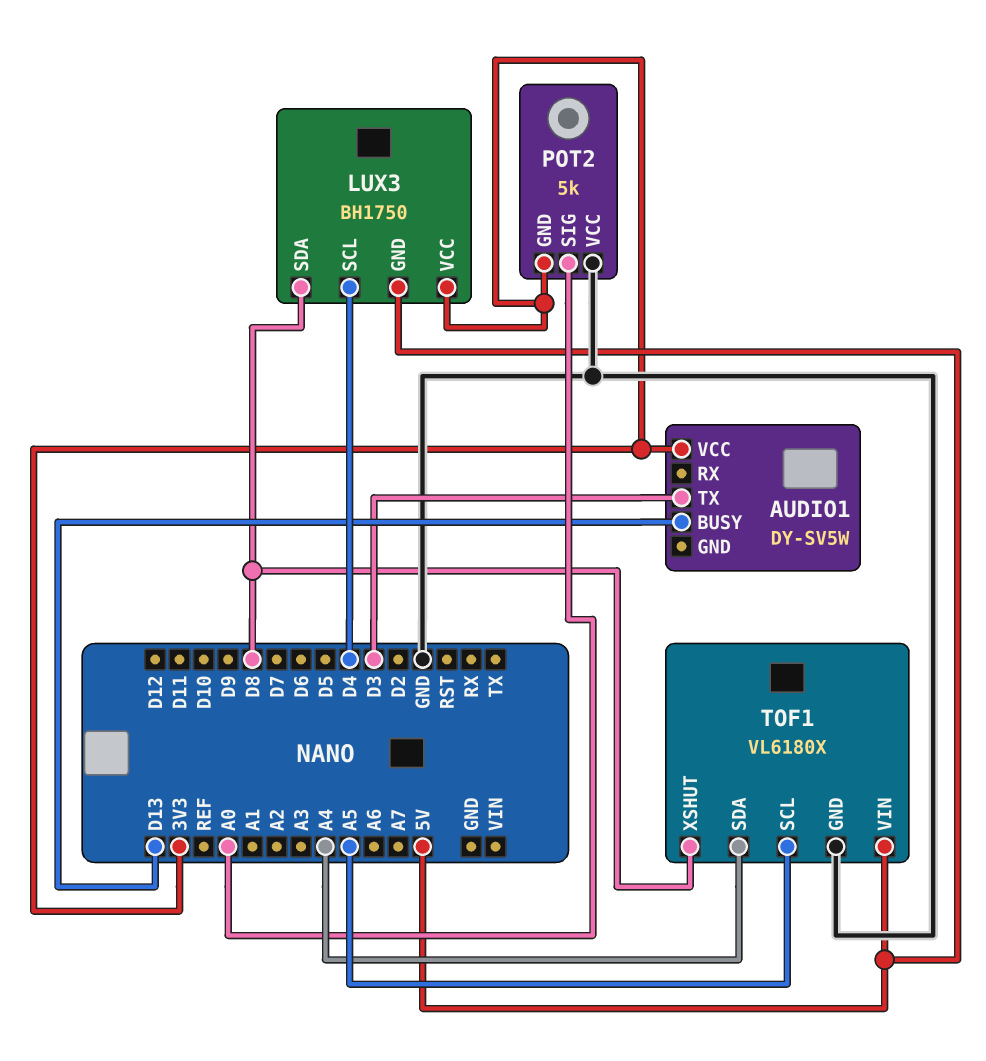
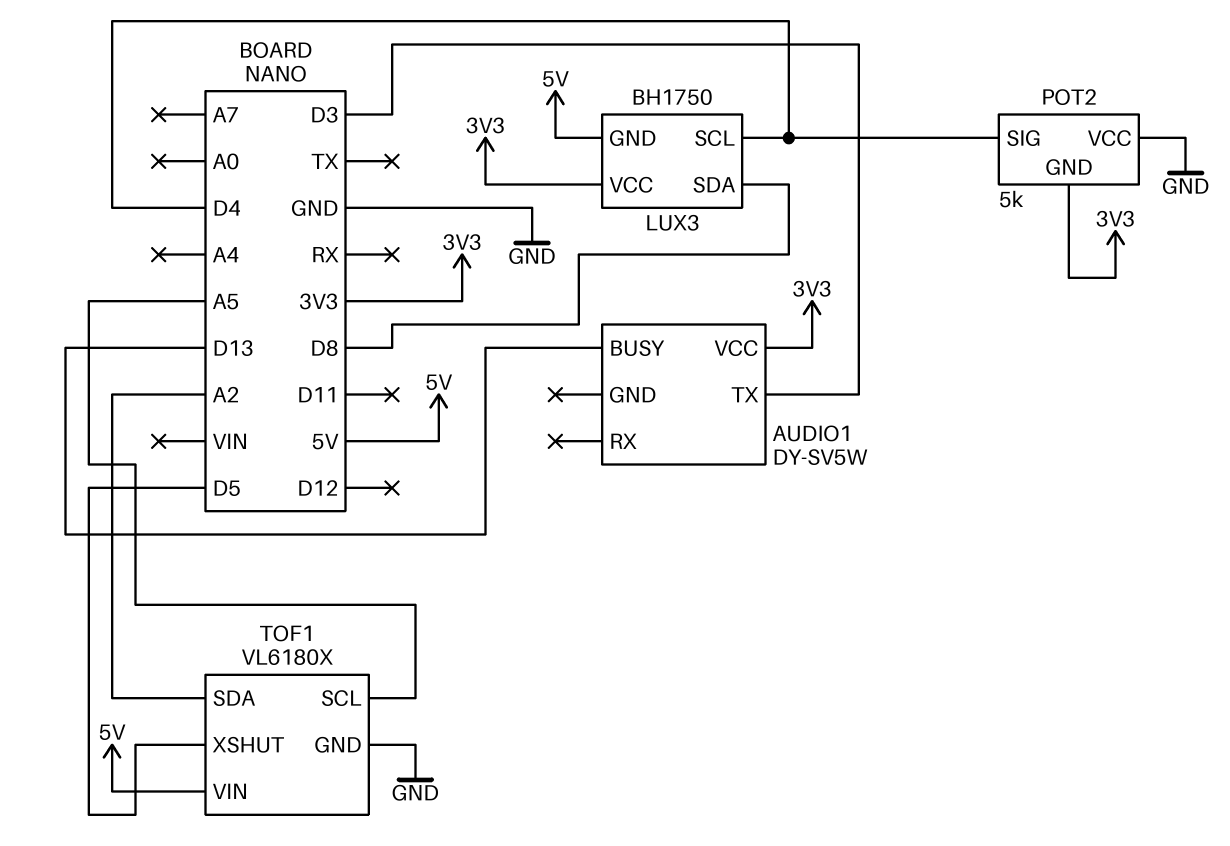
POT2 pin SIG: A0 -> D4
TOF1 pin SDA: A4 -> A2
TOF1 pin XSHUT: D8 -> D5

